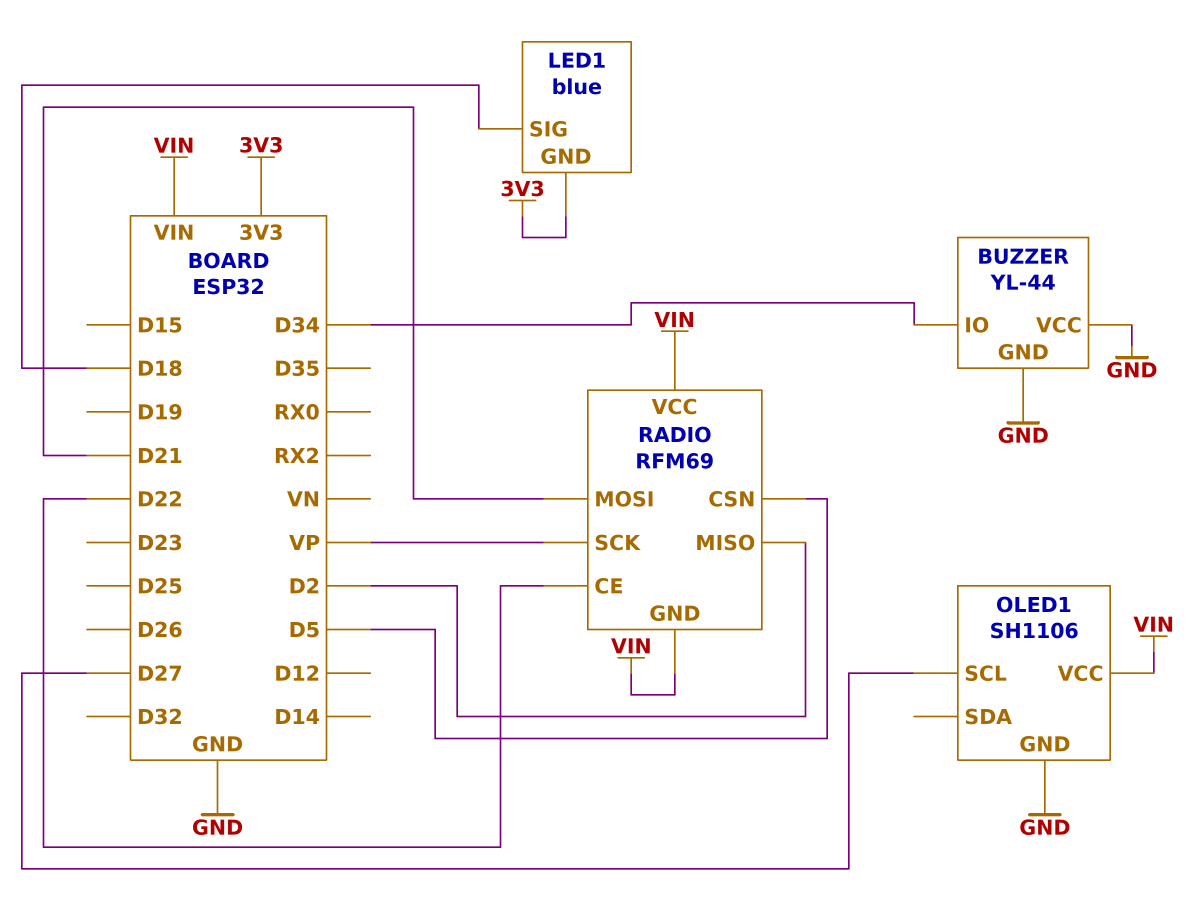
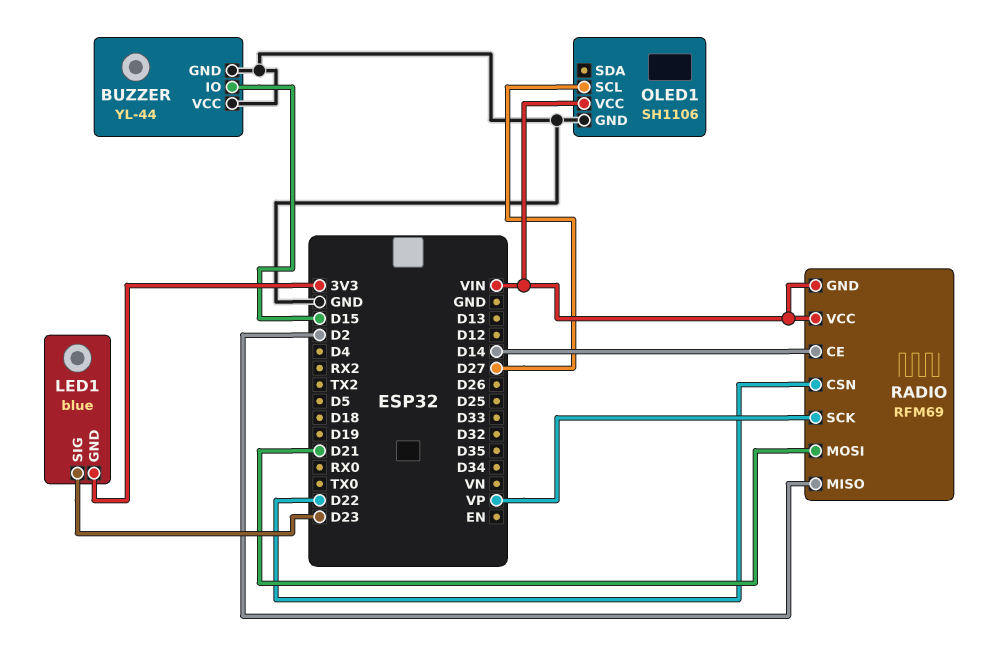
BUZZER pin IO: D34 -> D15
LED1 pin SIG: D18 -> D23
RADIO pin CE: D22 -> D14
RADIO pin CSN: D5 -> D22

